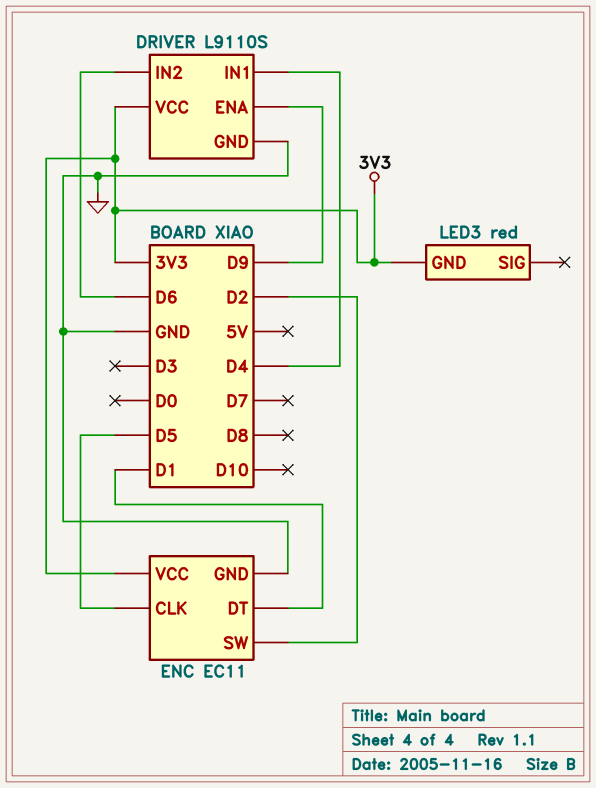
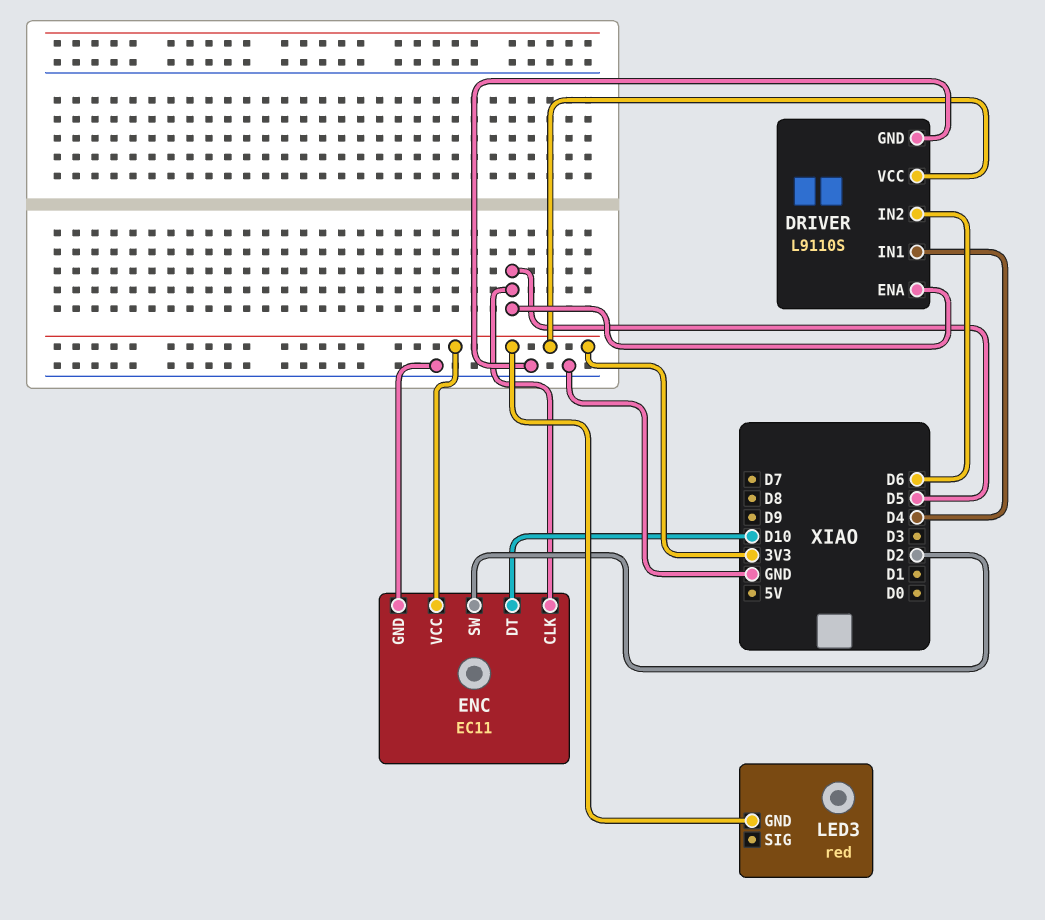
DRIVER pin ENA: D9 -> D5
ENC pin DT: D1 -> D10

